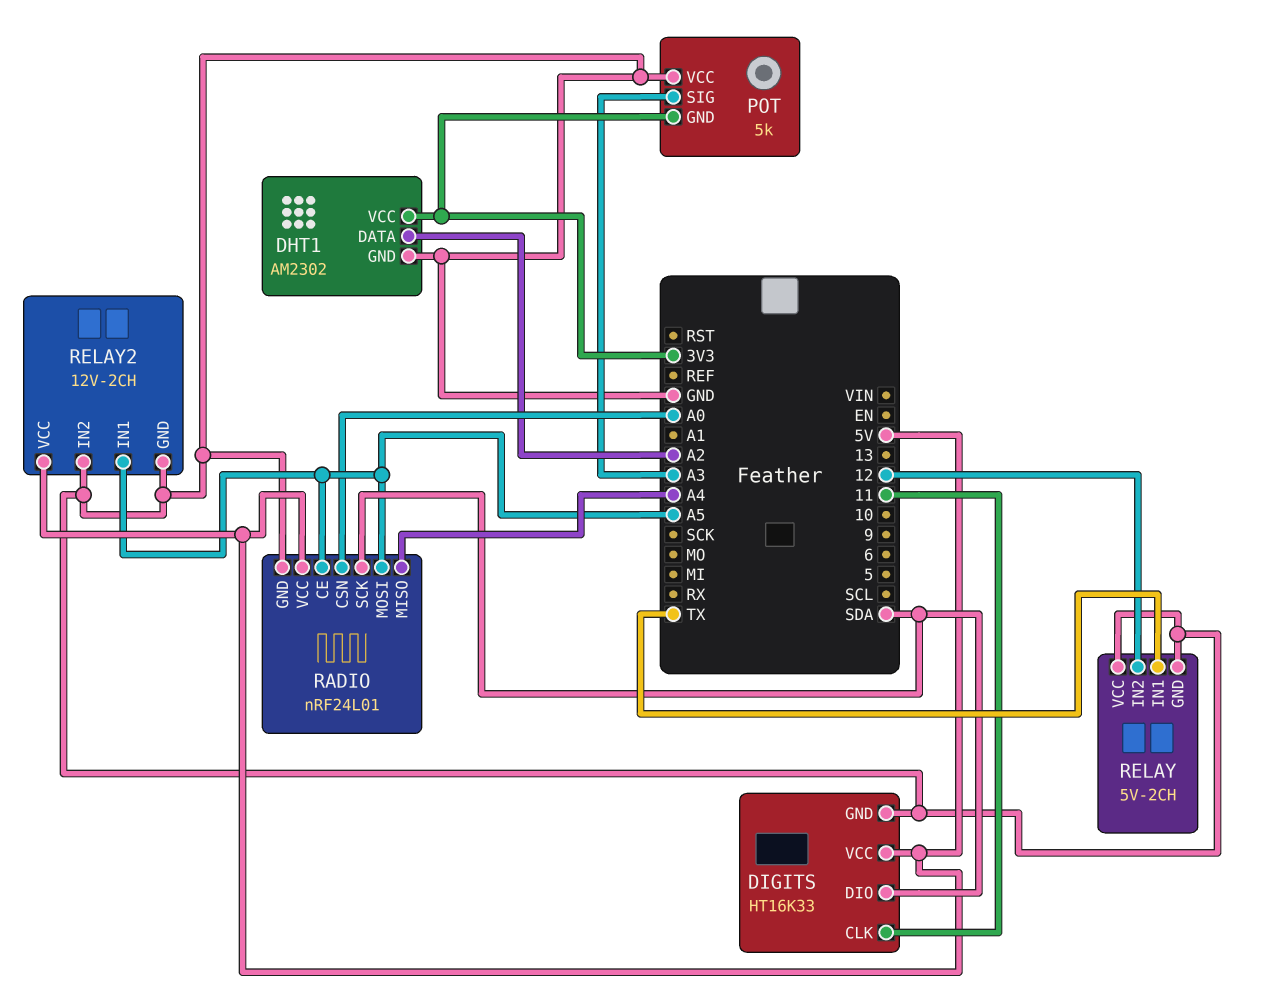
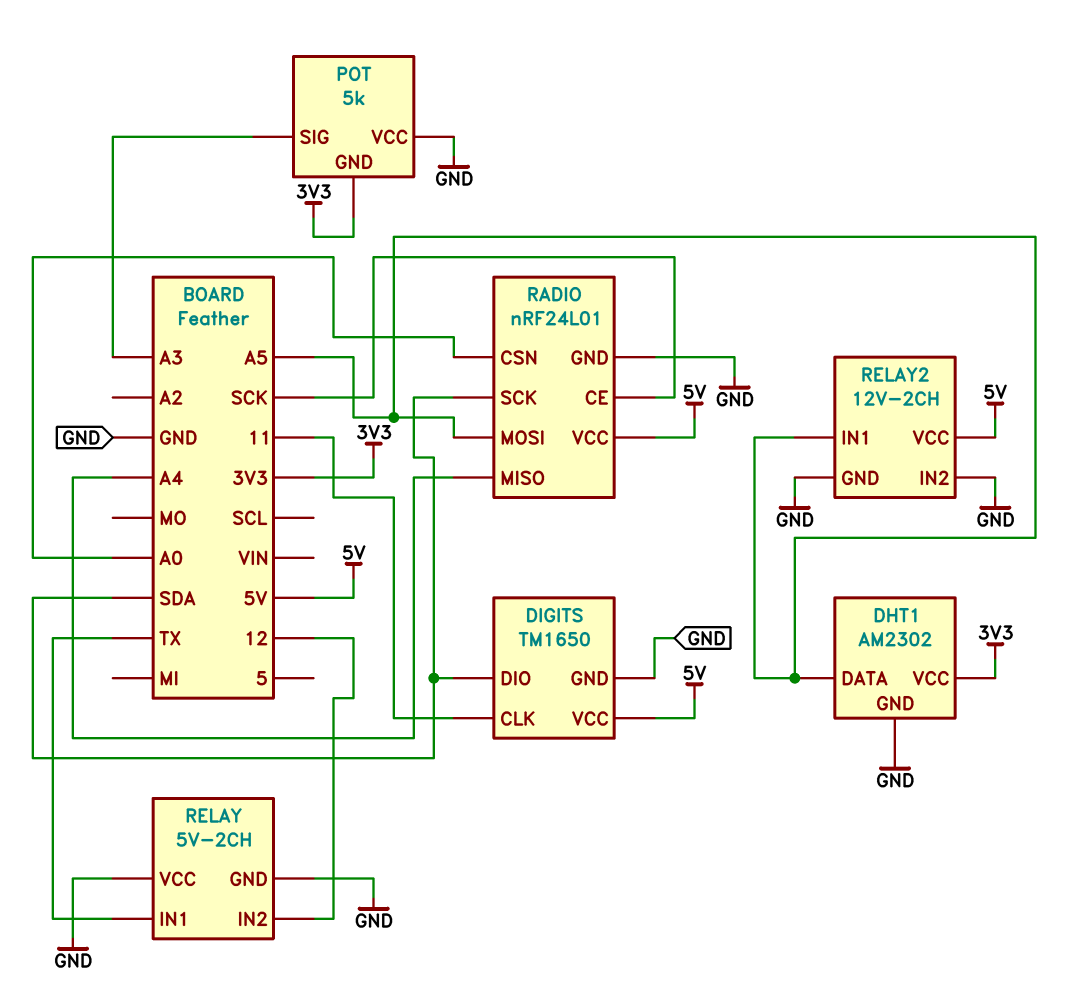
DHT1 pin DATA: A2 -> A5
DIGITS: HT16K33 -> TM1650
RADIO pin CE: A5 -> SCK

